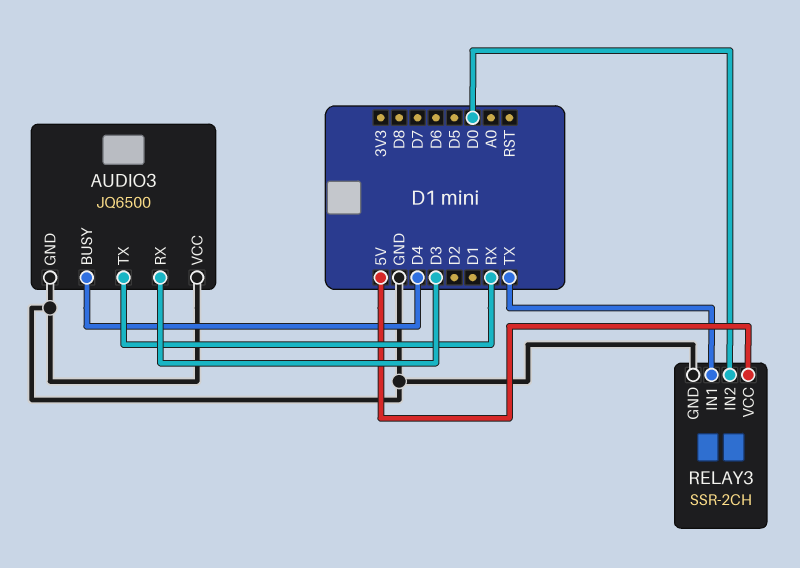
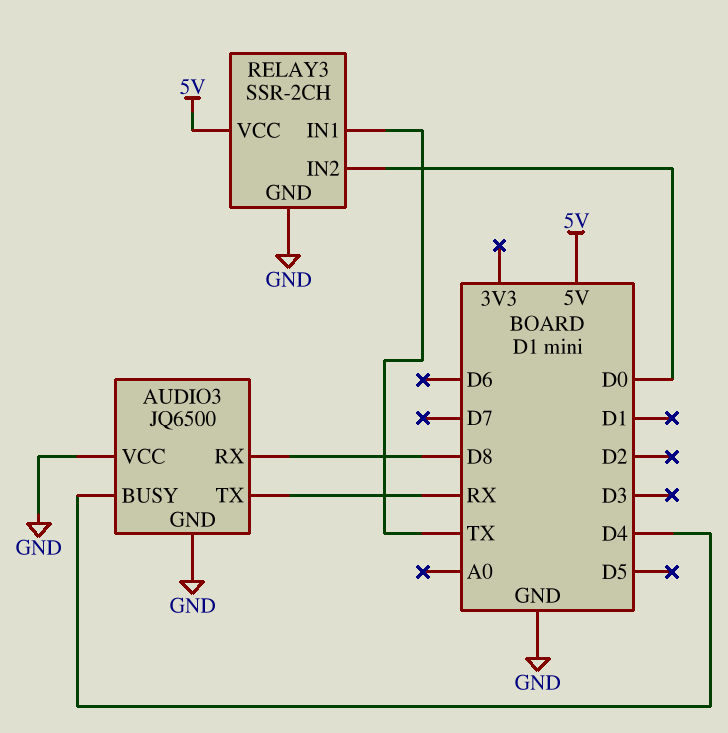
AUDIO3 pin RX: D3 -> D8

